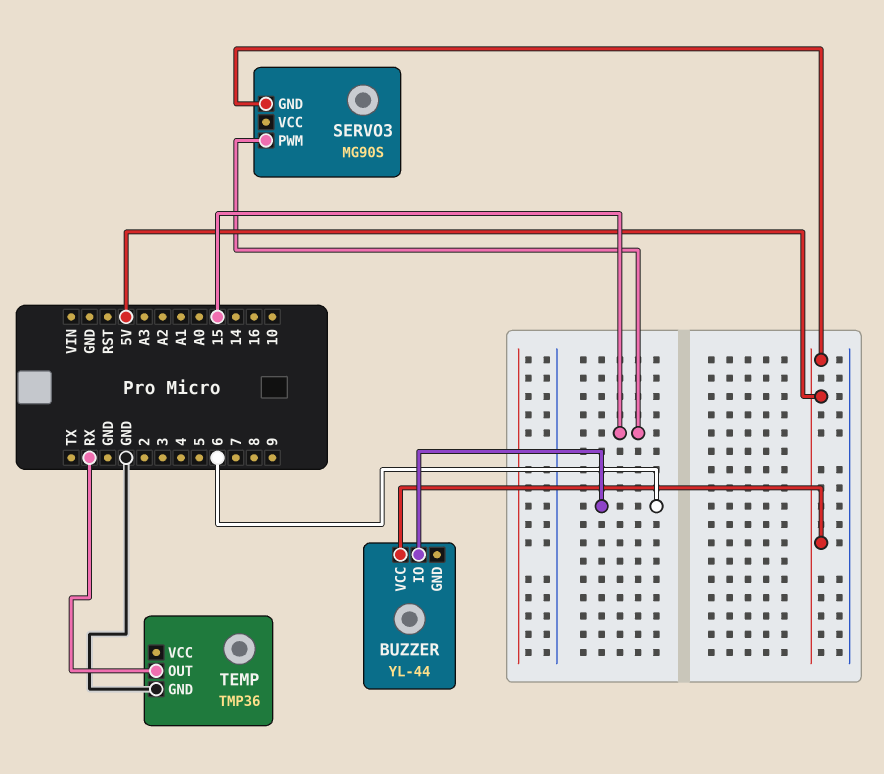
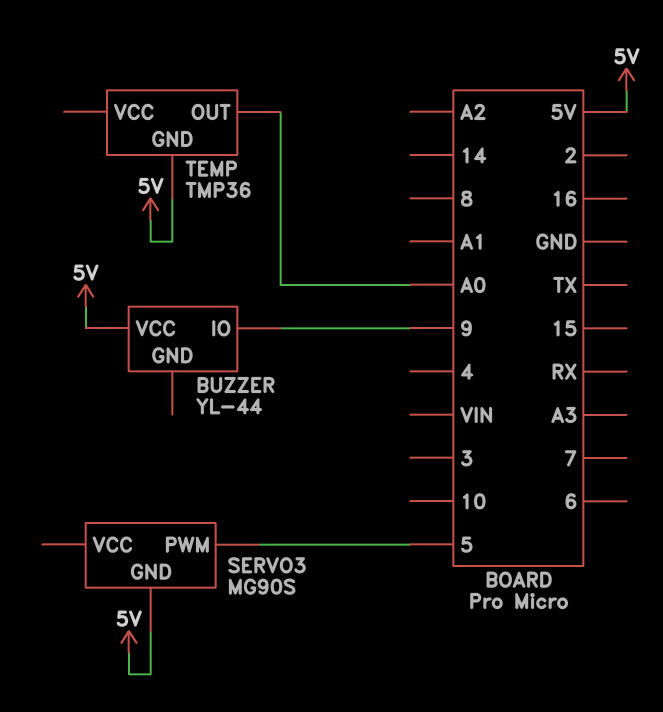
BUZZER pin IO: 6 -> 9
SERVO3 pin PWM: 15 -> 5
TEMP pin GND: GND -> 5V
TEMP pin OUT: RX -> A0

